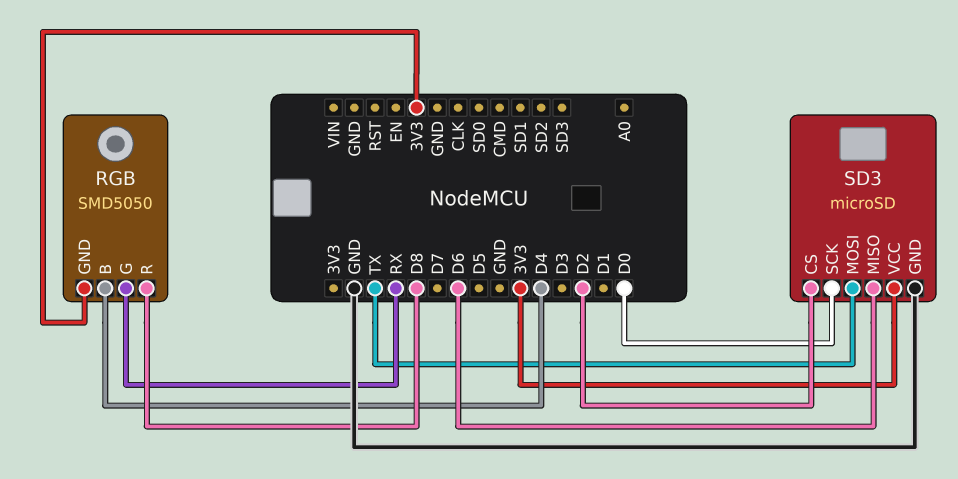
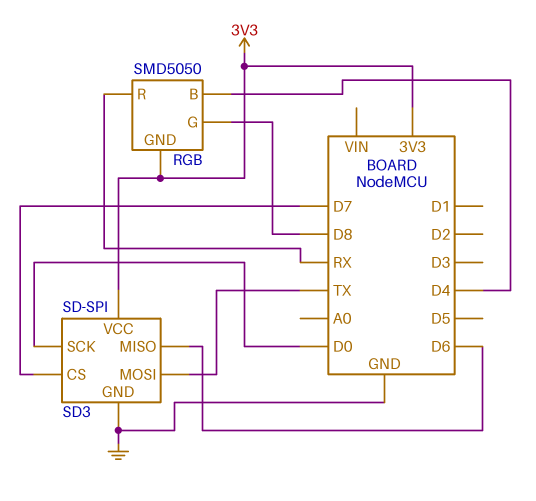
RGB pin G: RX -> D8
RGB pin R: D8 -> RX
SD3: microSD -> SD-SPI
SD3 pin CS: D2 -> D7

